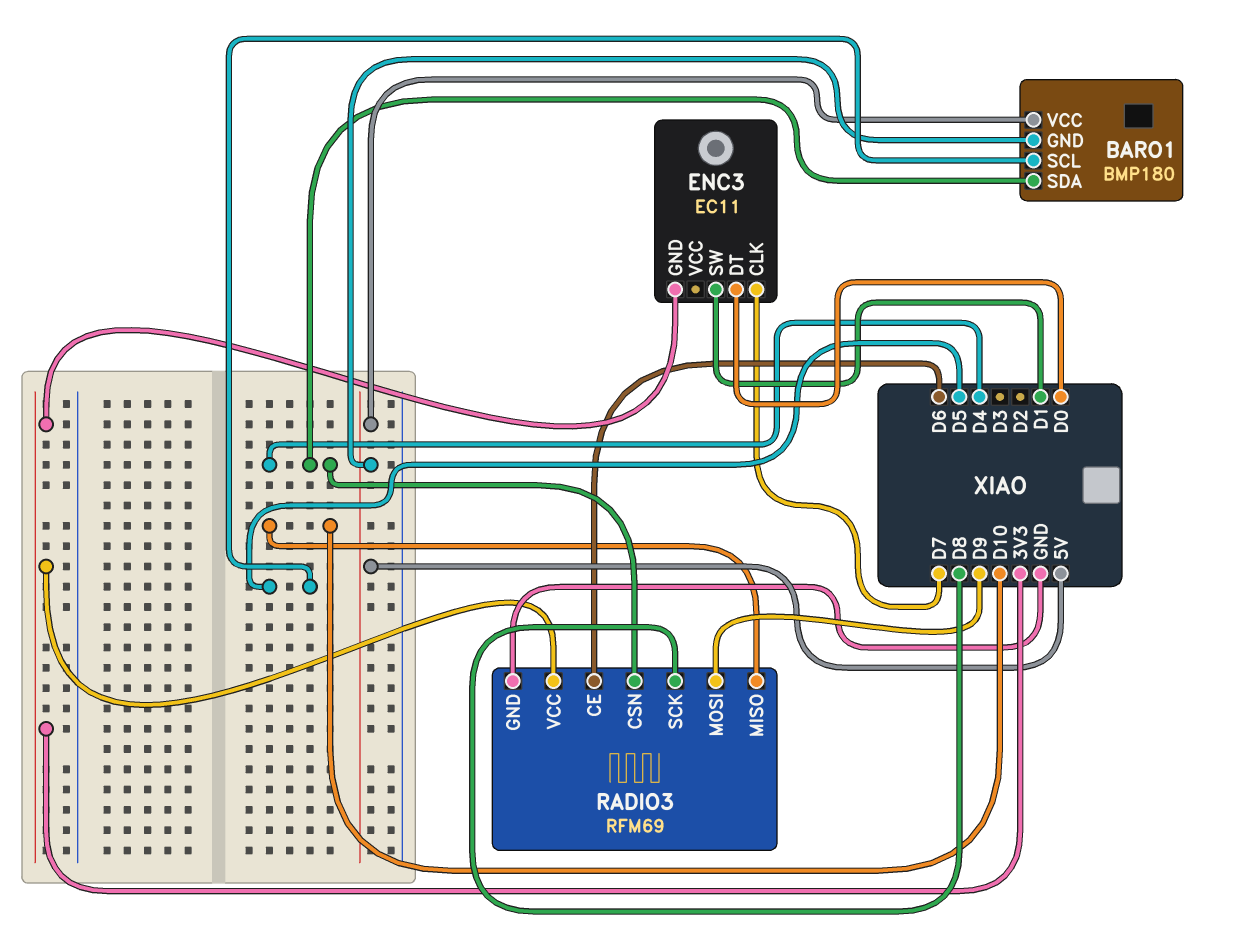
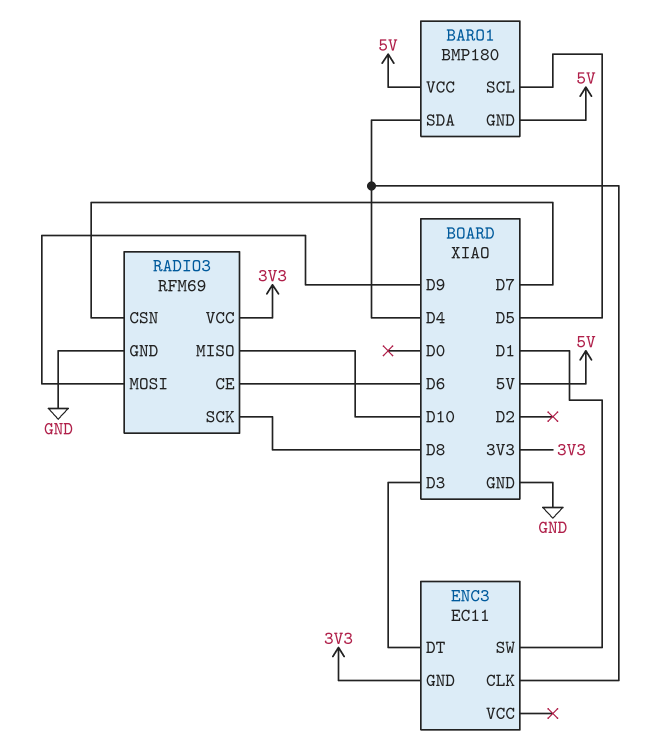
ENC3 pin CLK: D7 -> D4
ENC3 pin DT: D0 -> D3
RADIO3 pin CSN: D4 -> D7

